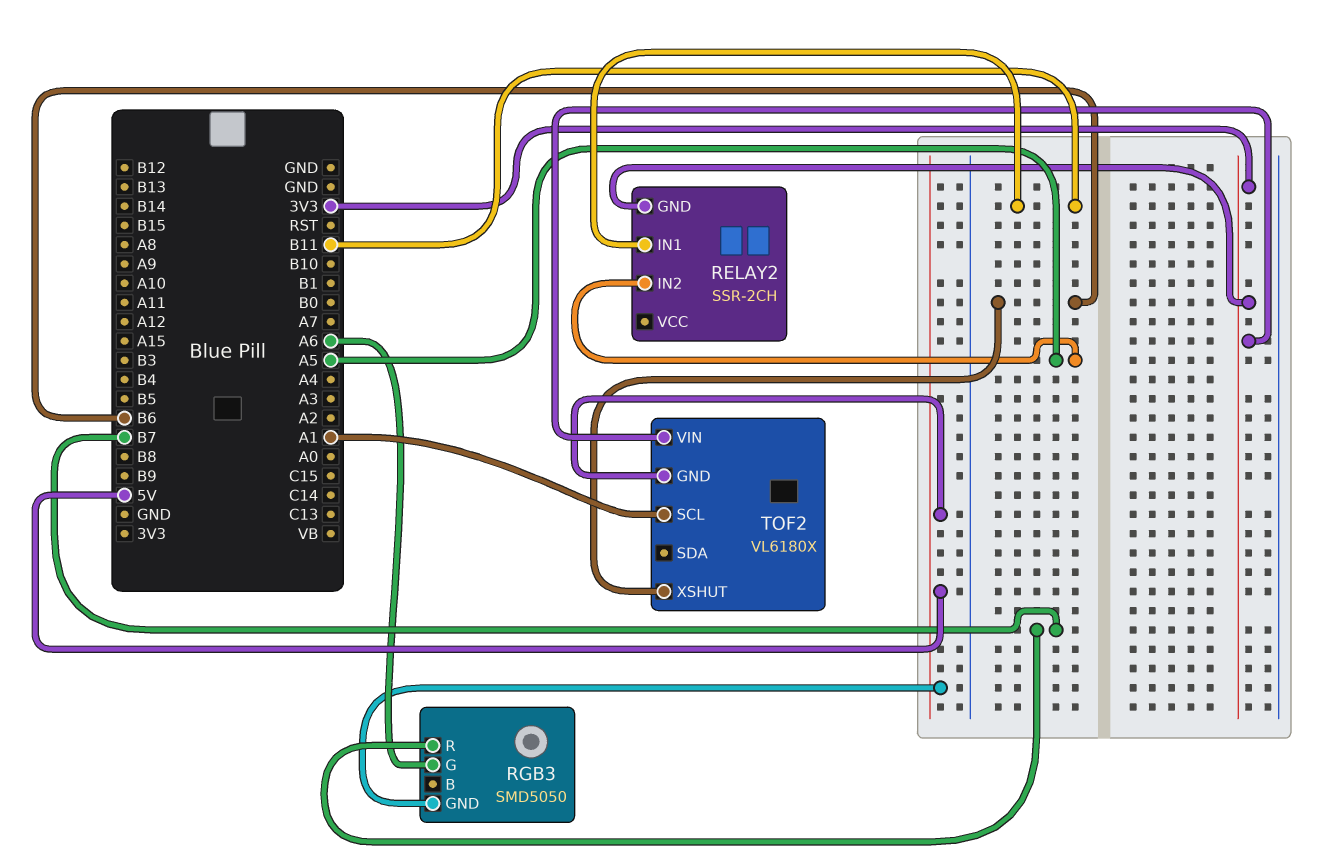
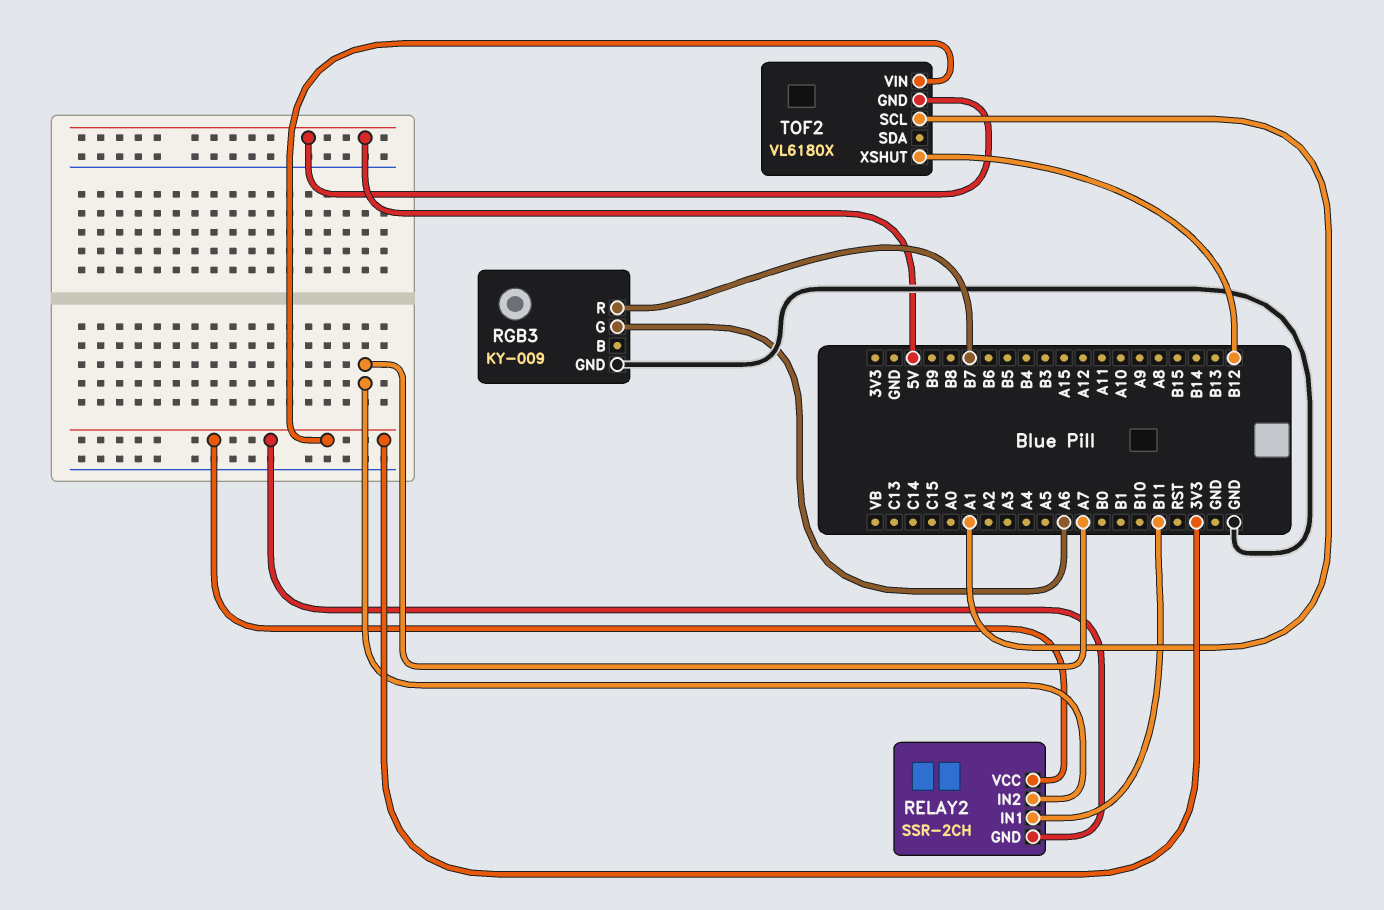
RELAY2 pin IN2: A5 -> A7
RELAY2 pin VCC: none -> 3V3
RGB3: SMD5050 -> KY-009
RGB3 pin GND: 5V -> GND
TOF2 pin XSHUT: B6 -> B12

